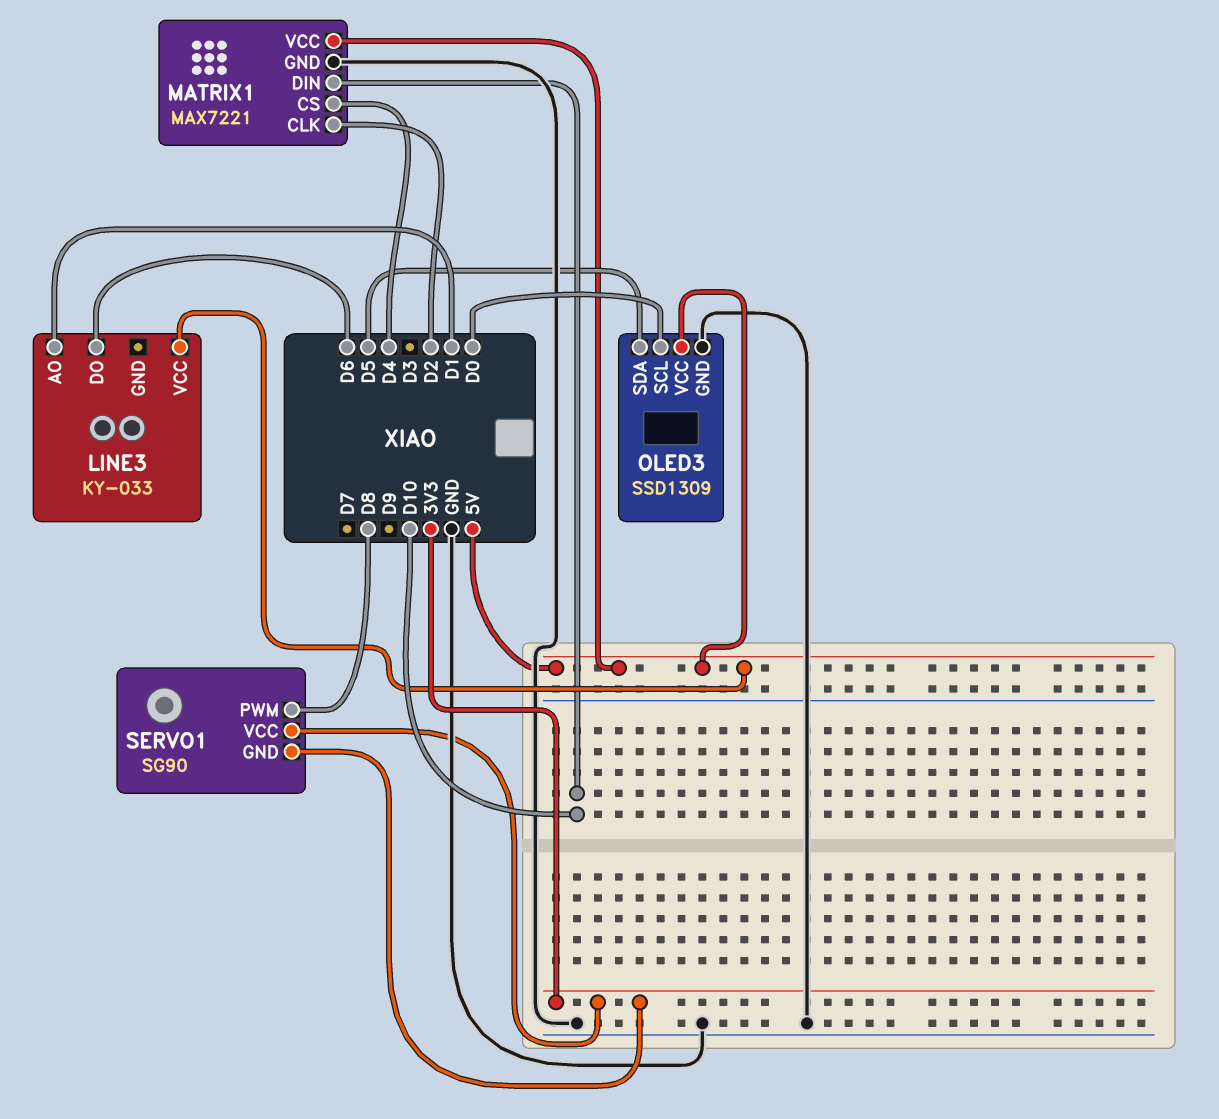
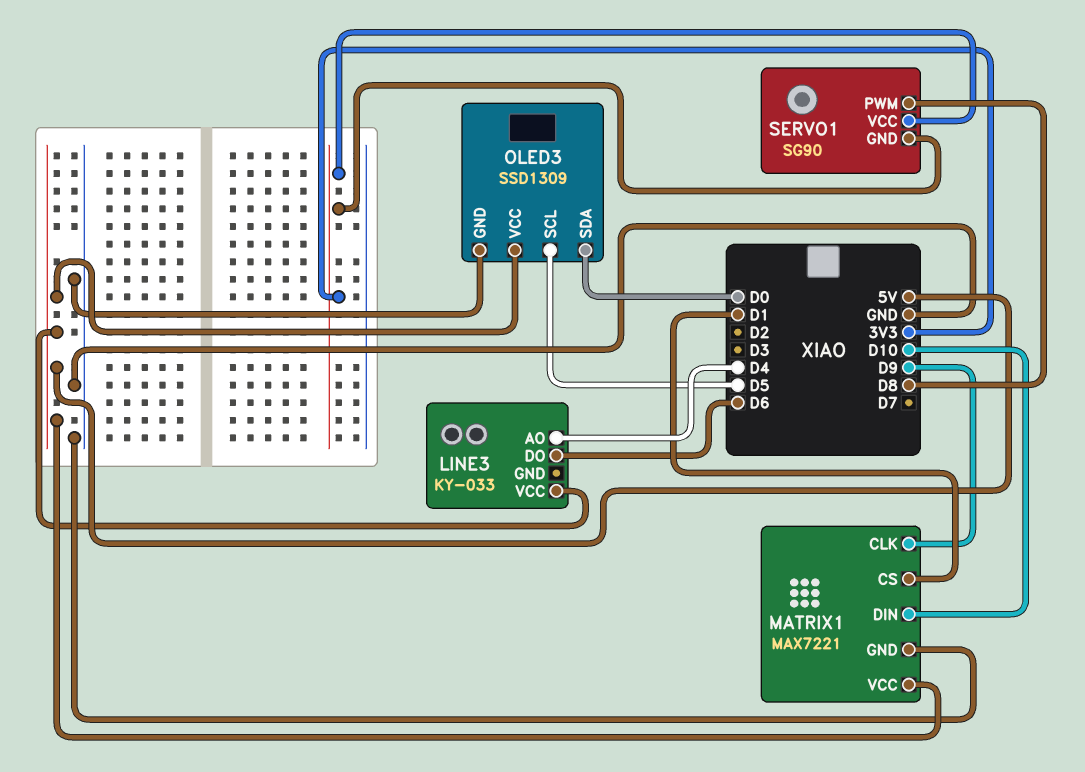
LINE3 pin AO: D1 -> D4
MATRIX1 pin CLK: D2 -> D9
MATRIX1 pin CS: D4 -> D1
OLED3 pin SCL: D0 -> D5
OLED3 pin SDA: D5 -> D0

